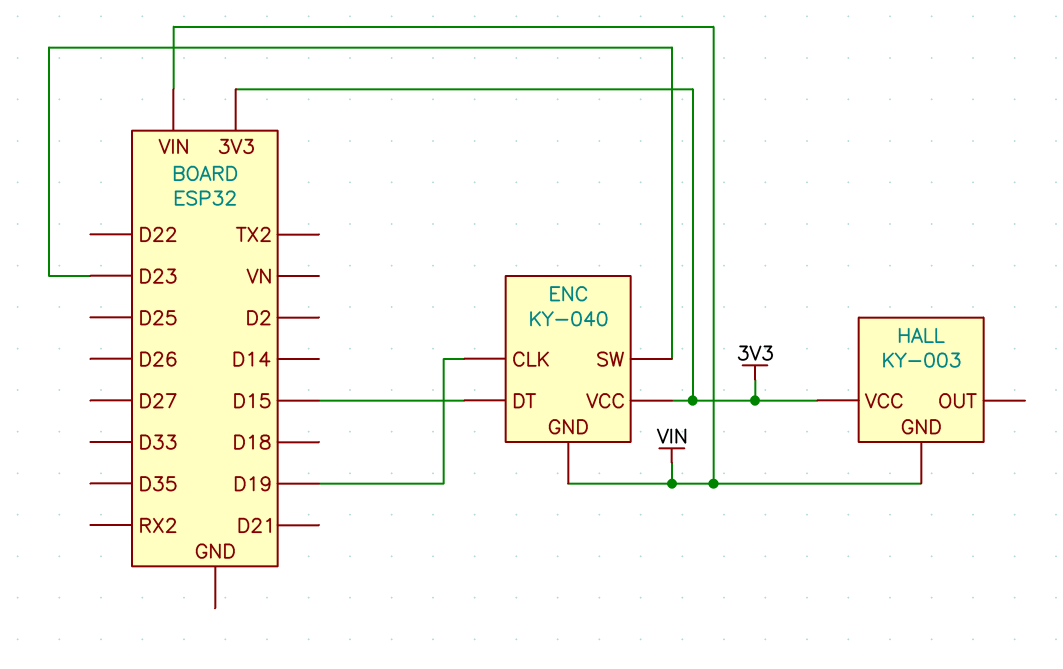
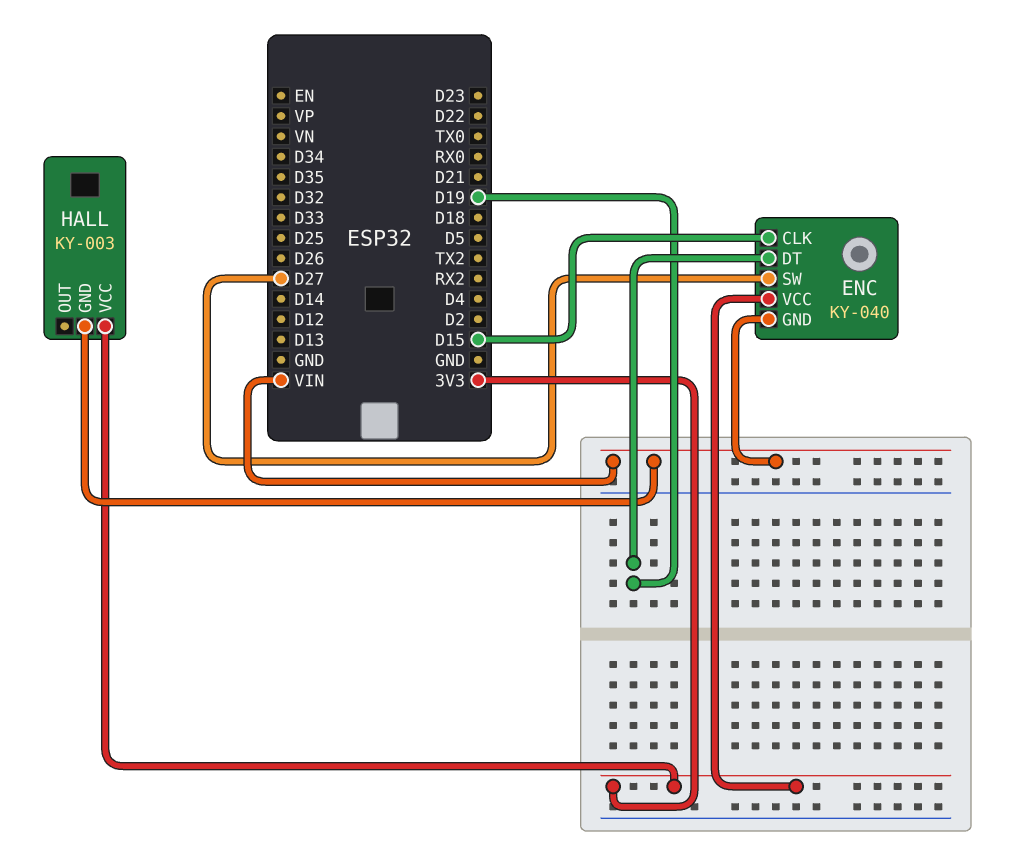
ENC pin CLK: D19 -> D15
ENC pin DT: D15 -> D19
ENC pin SW: D23 -> D27

